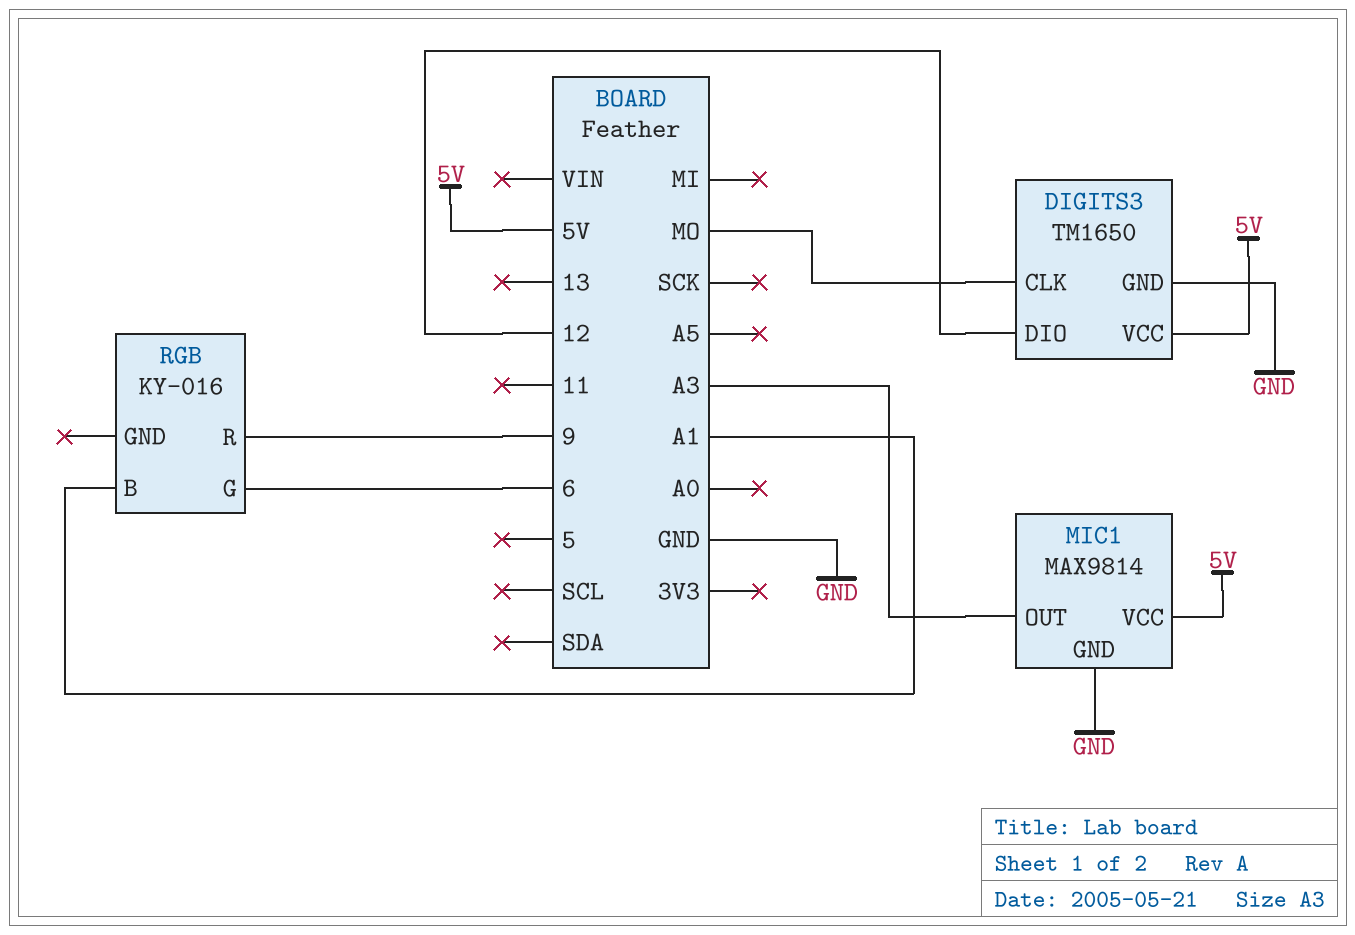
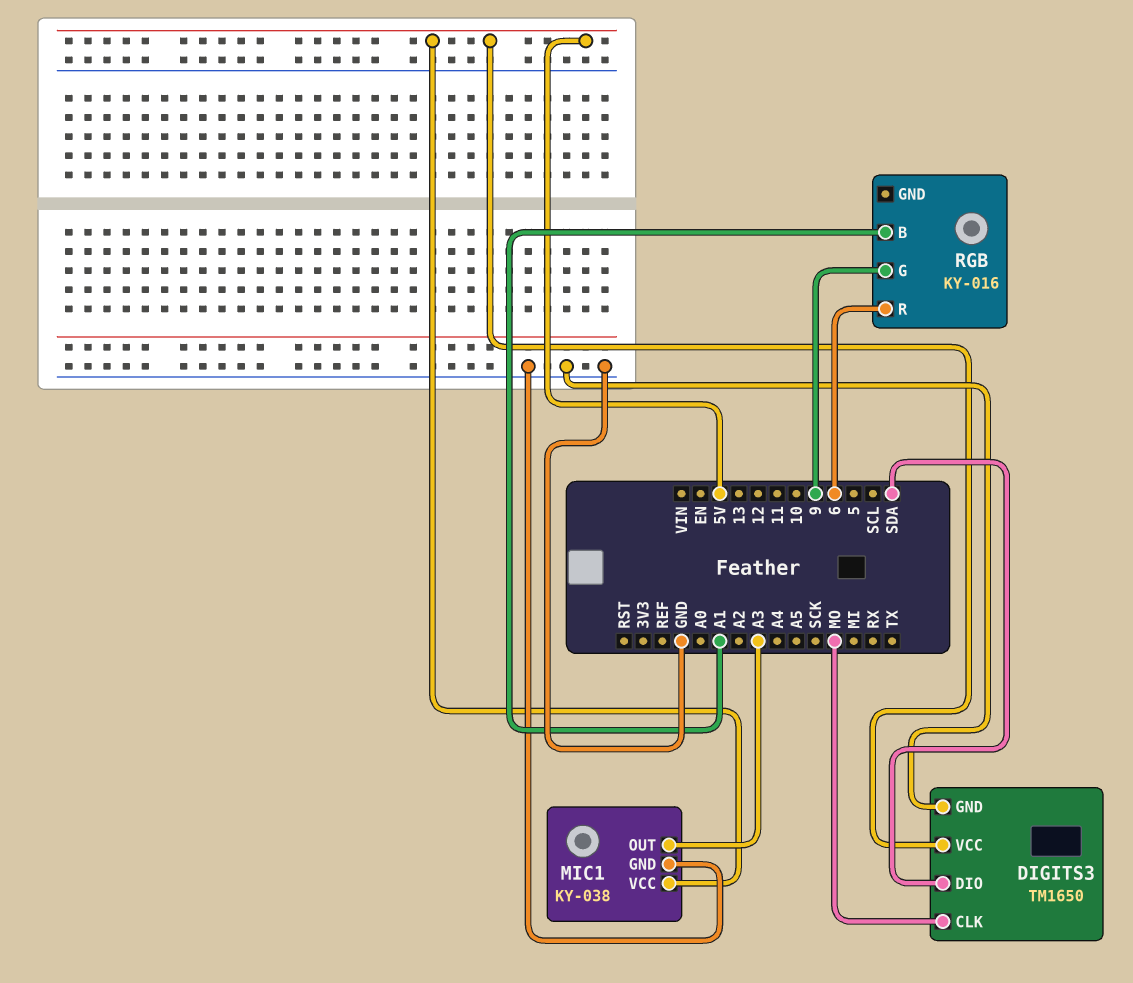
DIGITS3 pin DIO: 12 -> SDA
MIC1: MAX9814 -> KY-038
RGB pin G: 6 -> 9
RGB pin R: 9 -> 6

